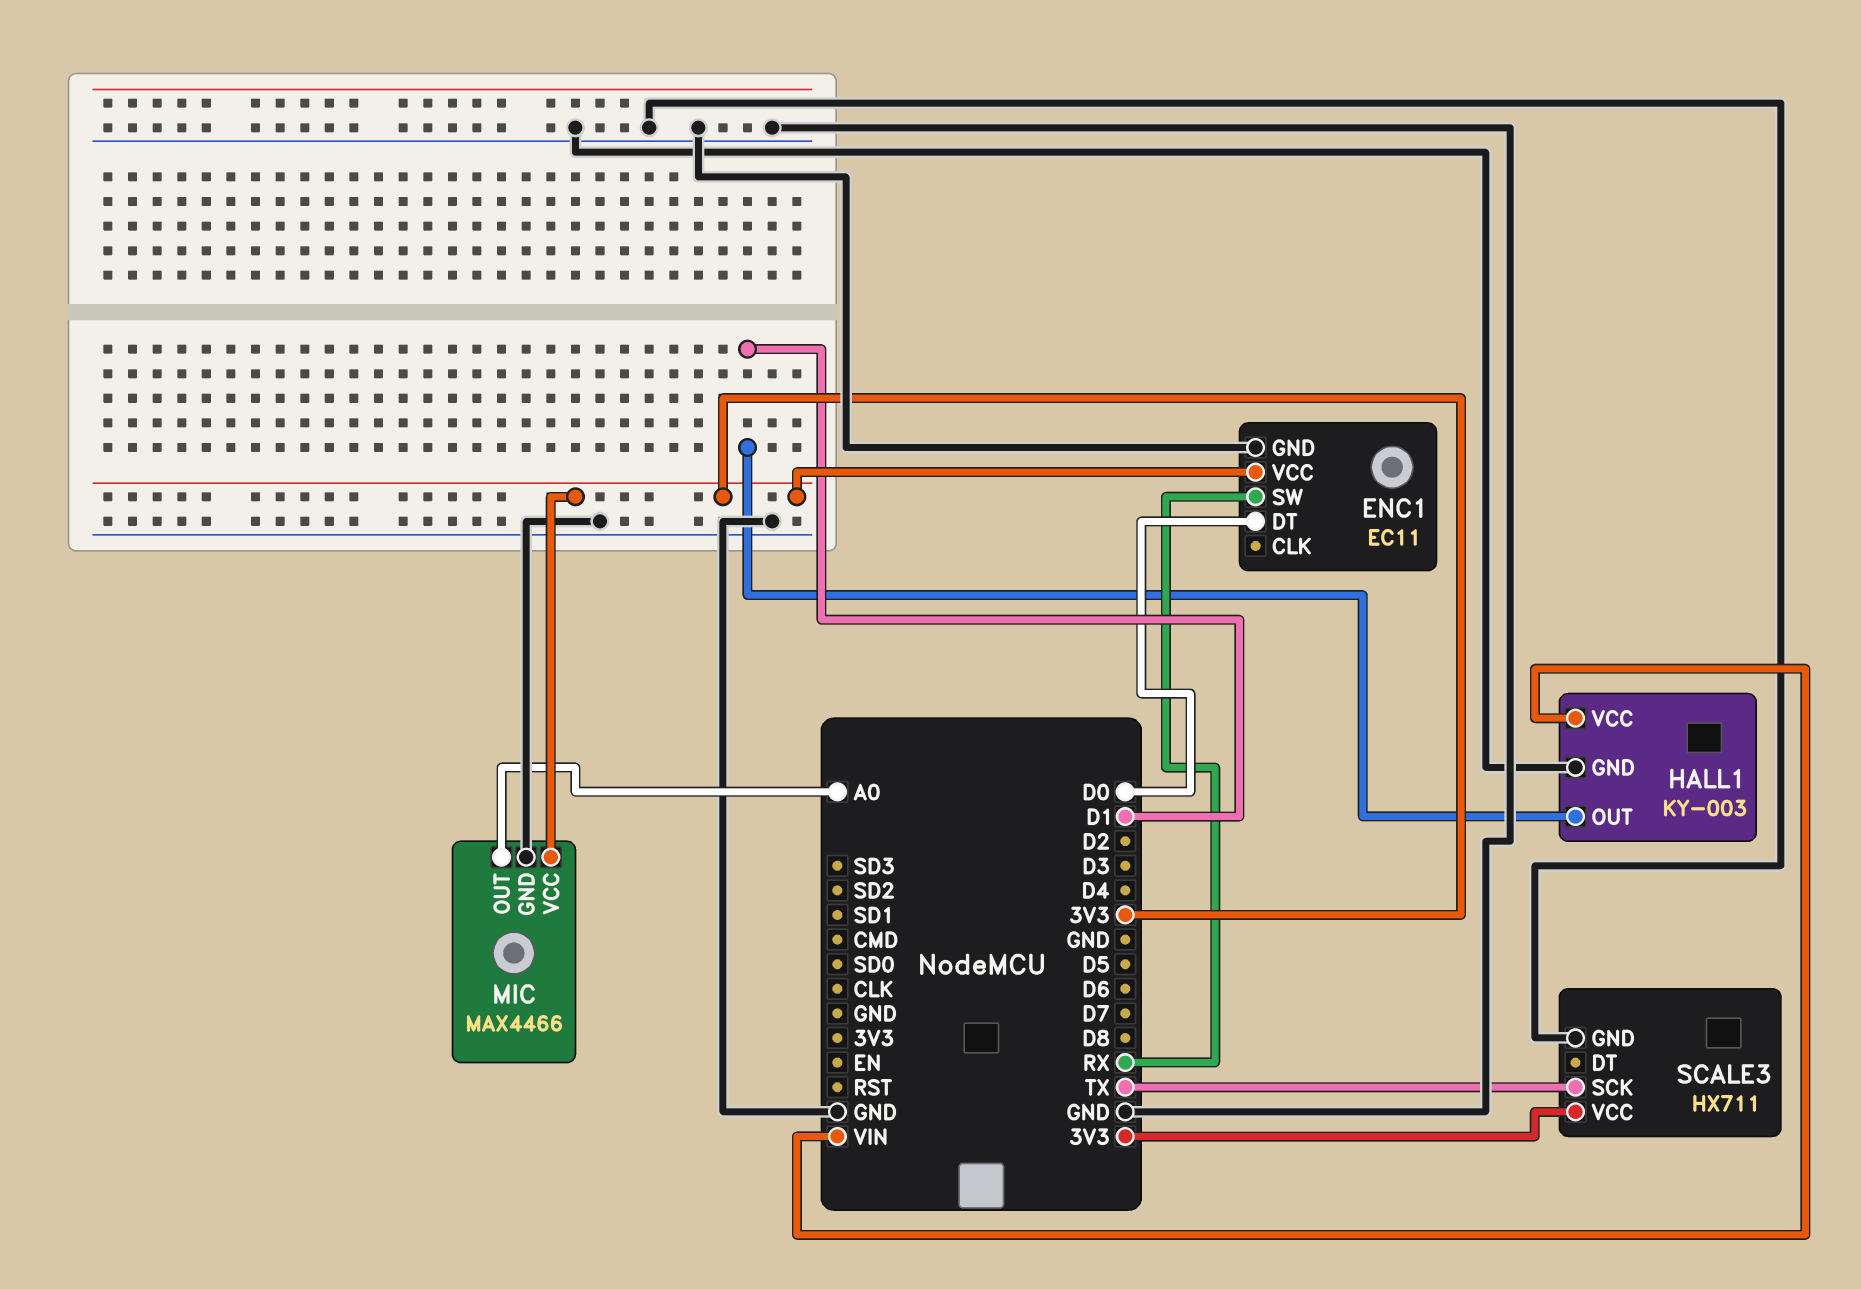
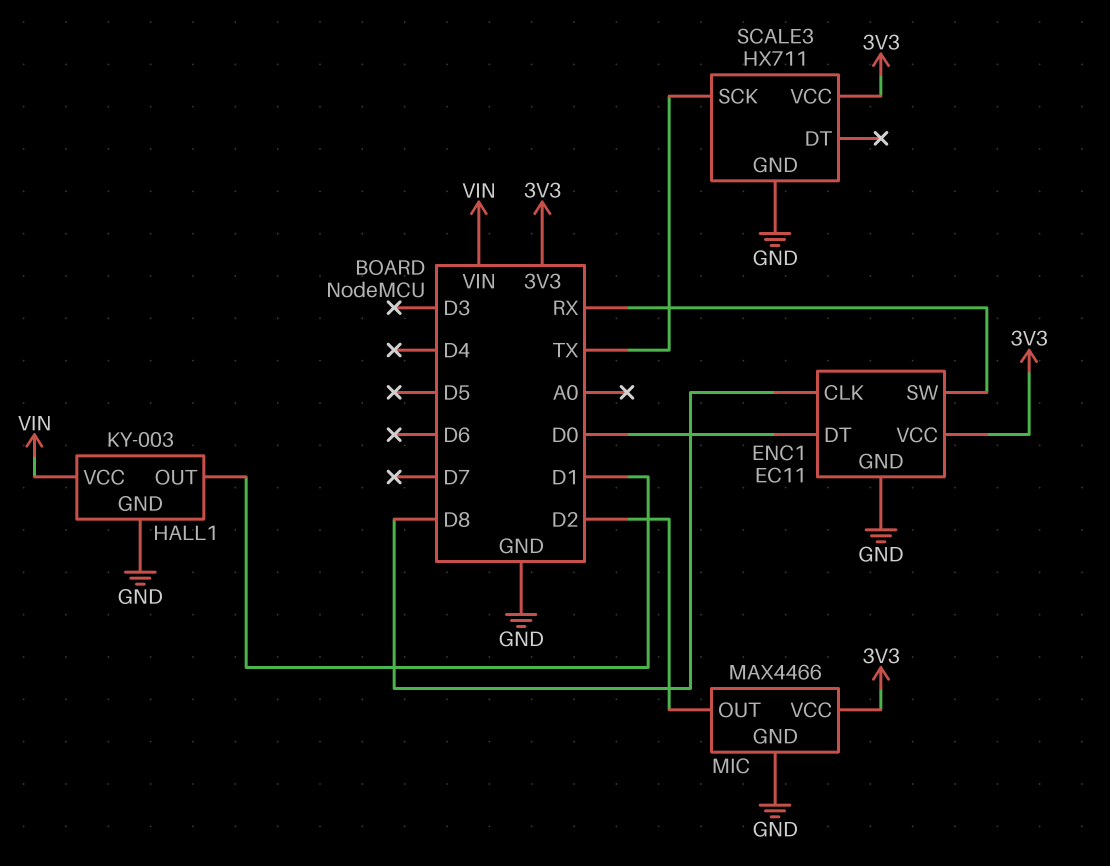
ENC1 pin CLK: none -> D8
MIC pin OUT: A0 -> D2

